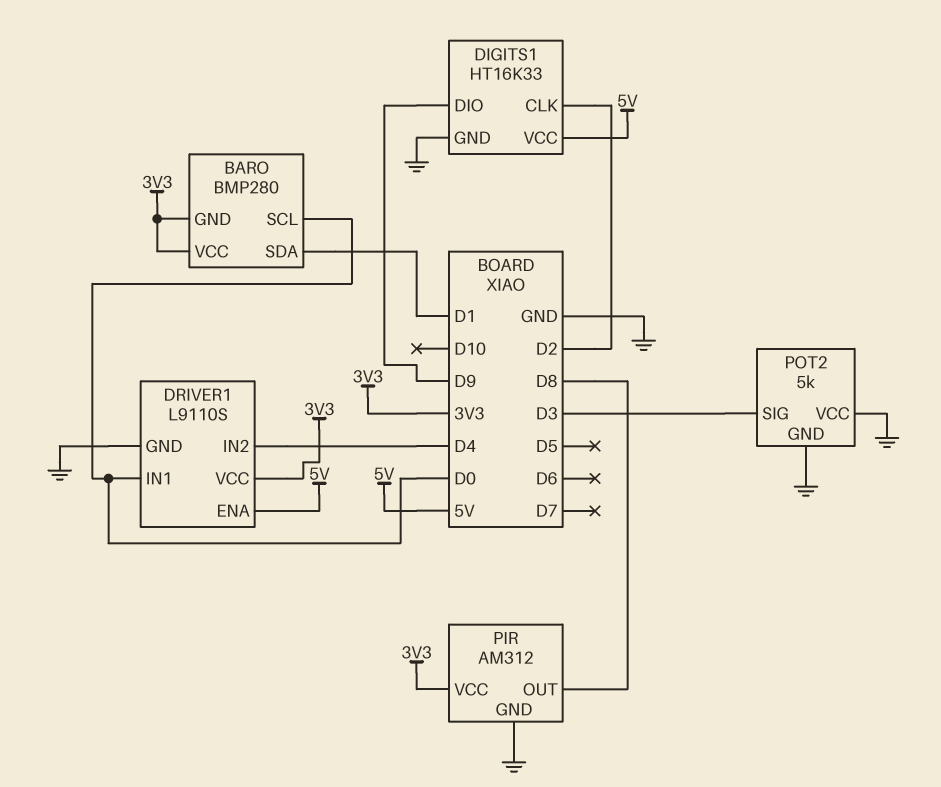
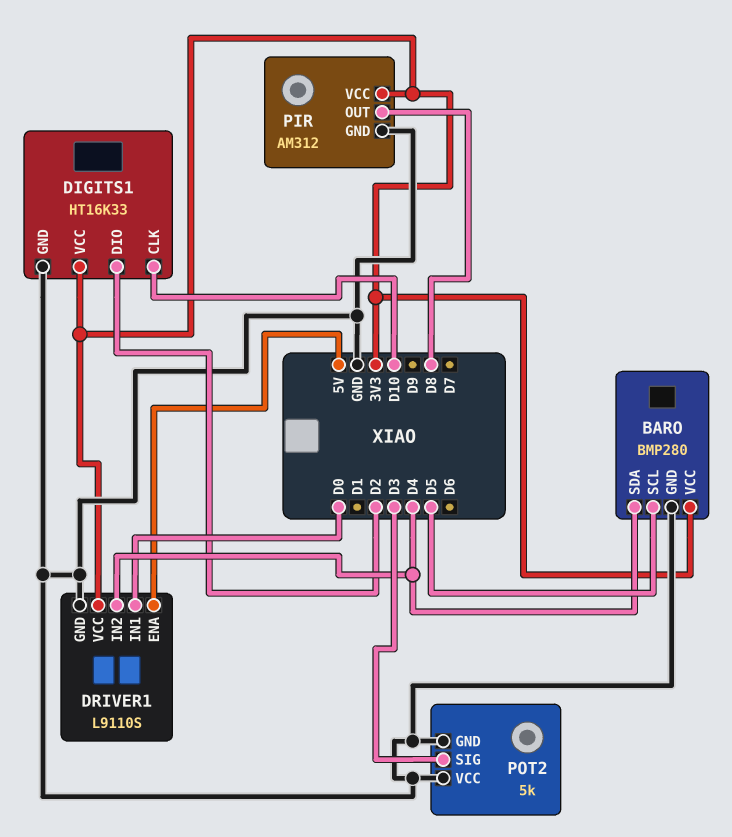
BARO pin GND: 3V3 -> GND
BARO pin SCL: D0 -> D5
BARO pin SDA: D1 -> D4
DIGITS1 pin CLK: D2 -> D10
DIGITS1 pin DIO: D9 -> D2
DIGITS1 pin VCC: 5V -> 3V3

